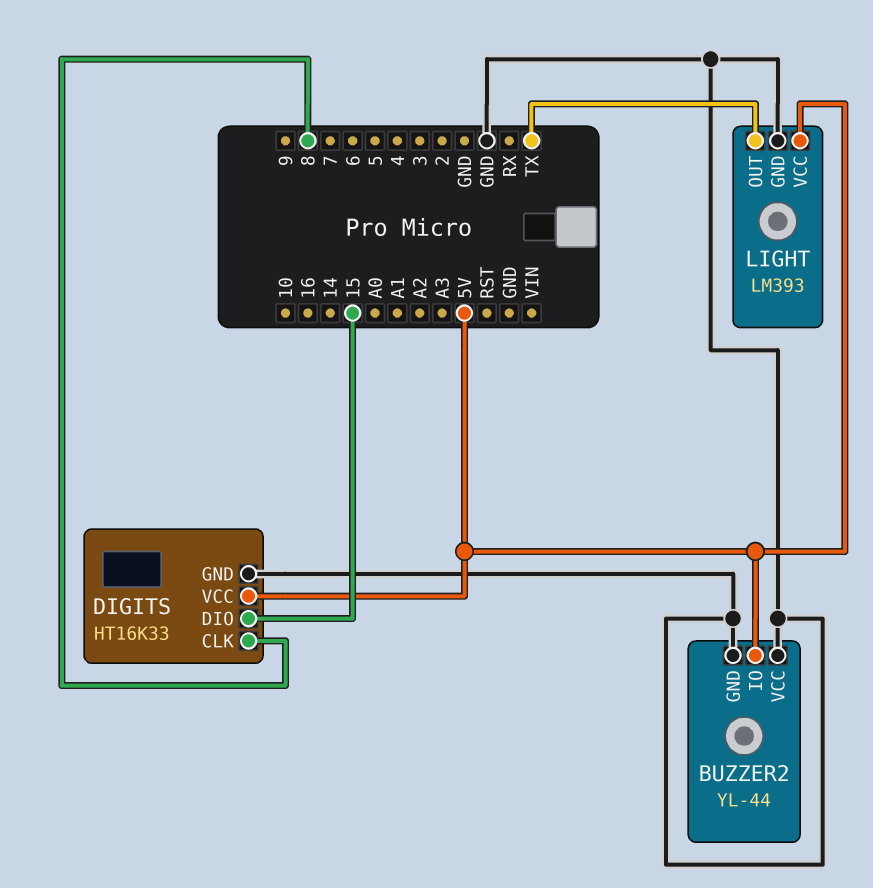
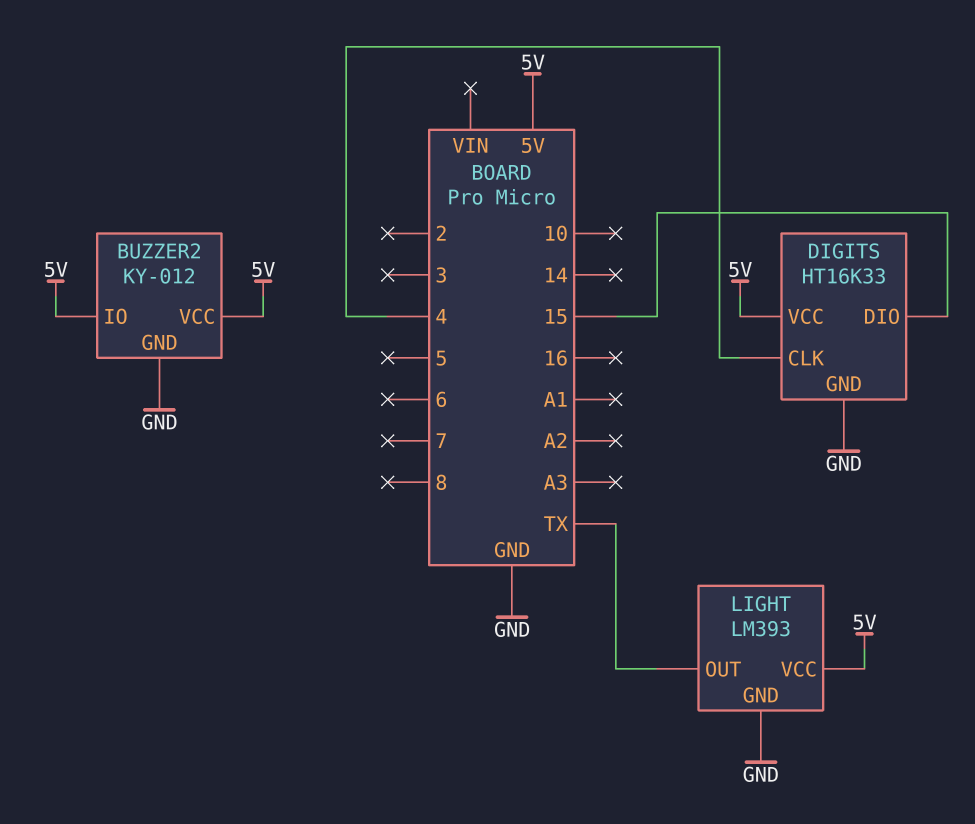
BUZZER2: YL-44 -> KY-012
BUZZER2 pin VCC: GND -> 5V
DIGITS pin CLK: 8 -> 4

